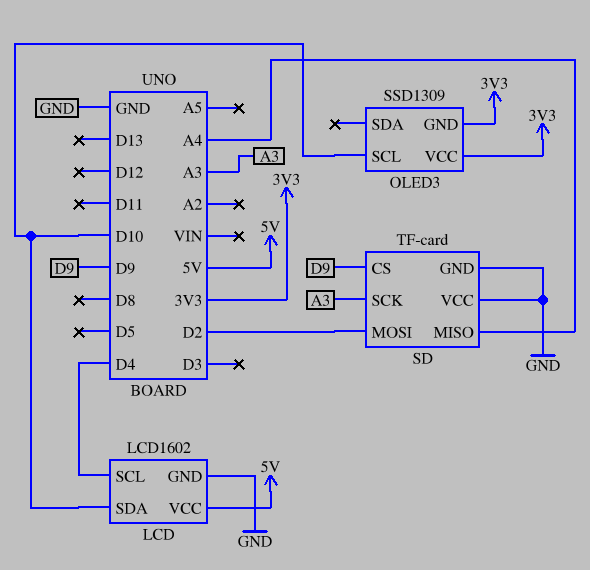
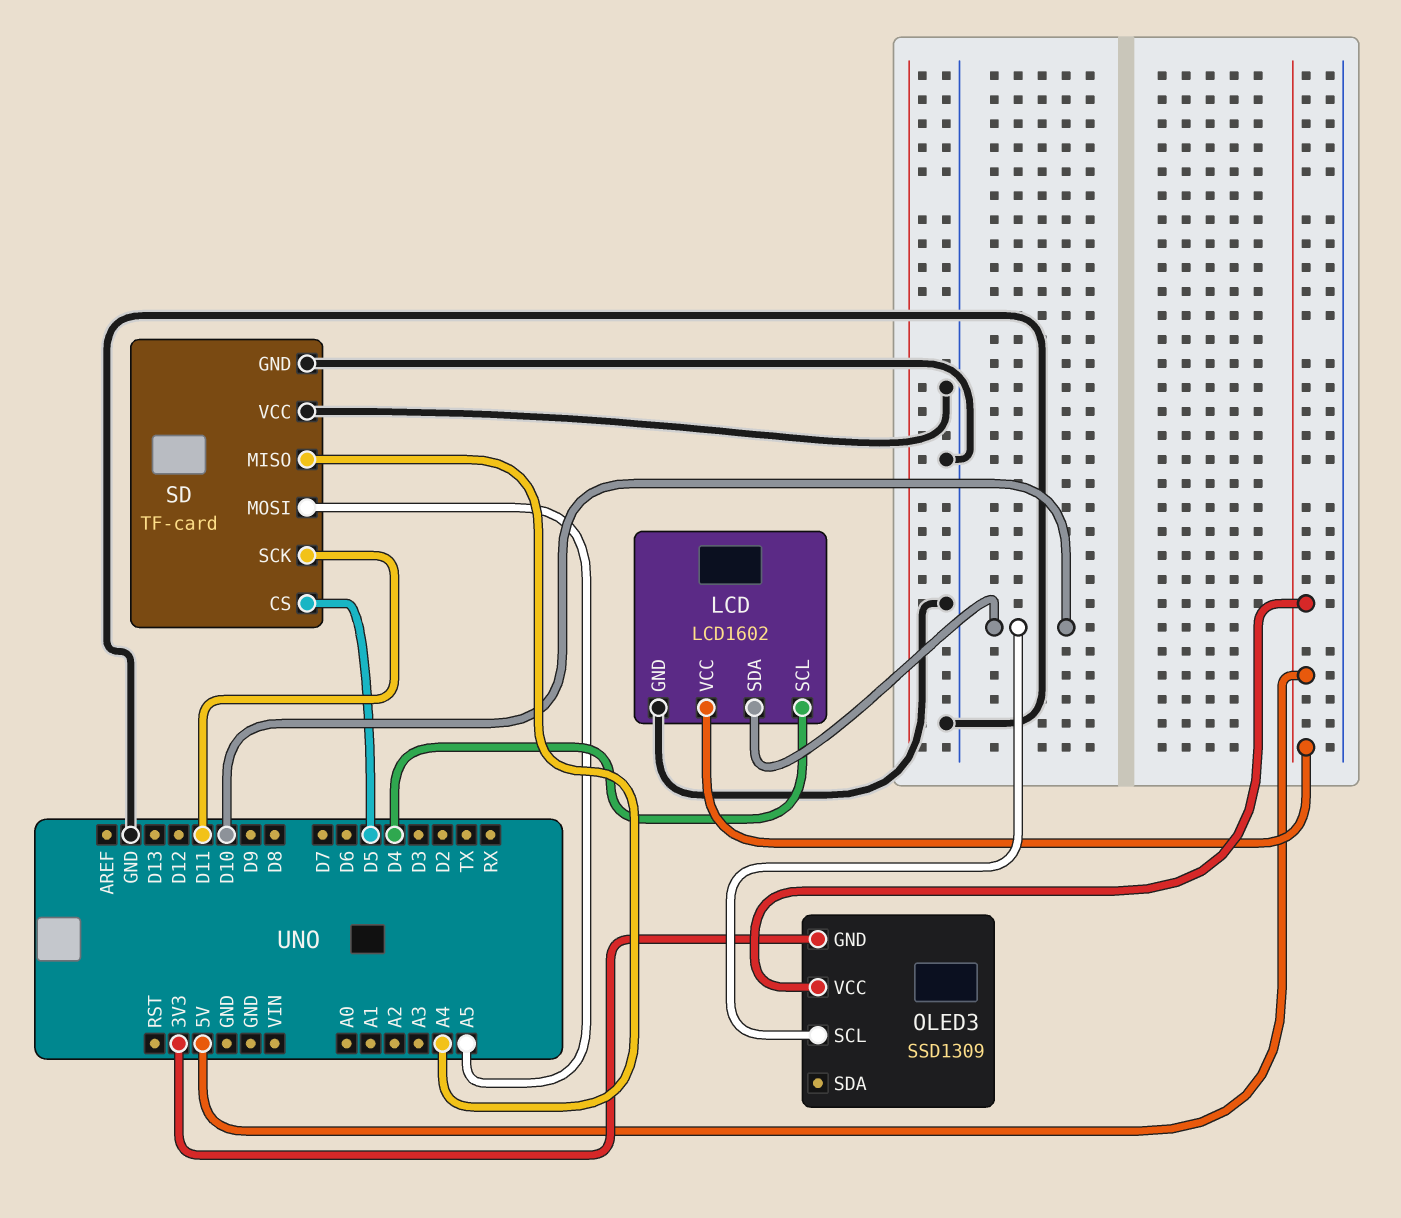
OLED3 pin VCC: 3V3 -> 5V
SD pin CS: D9 -> D5
SD pin MOSI: D2 -> A5
SD pin SCK: A3 -> D11

